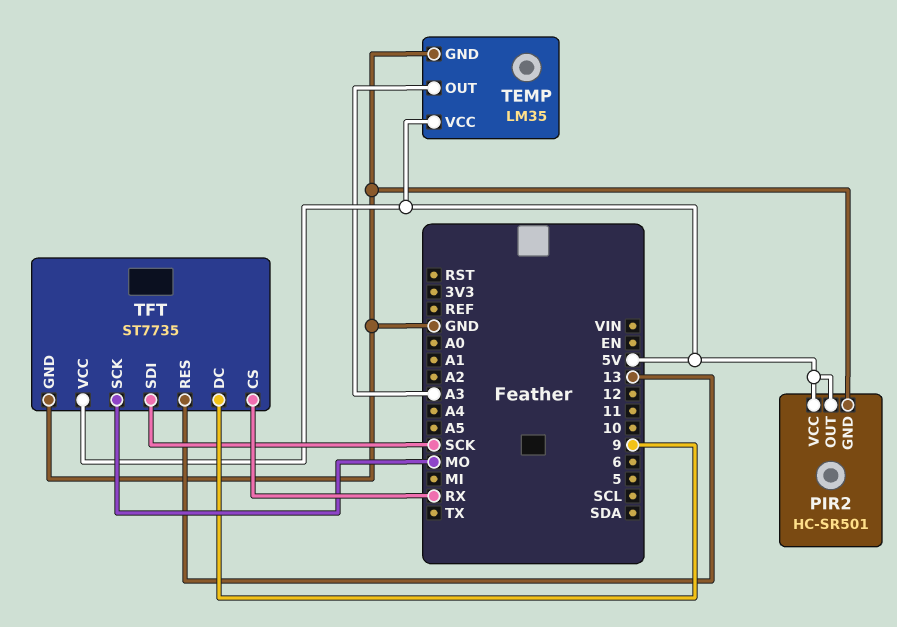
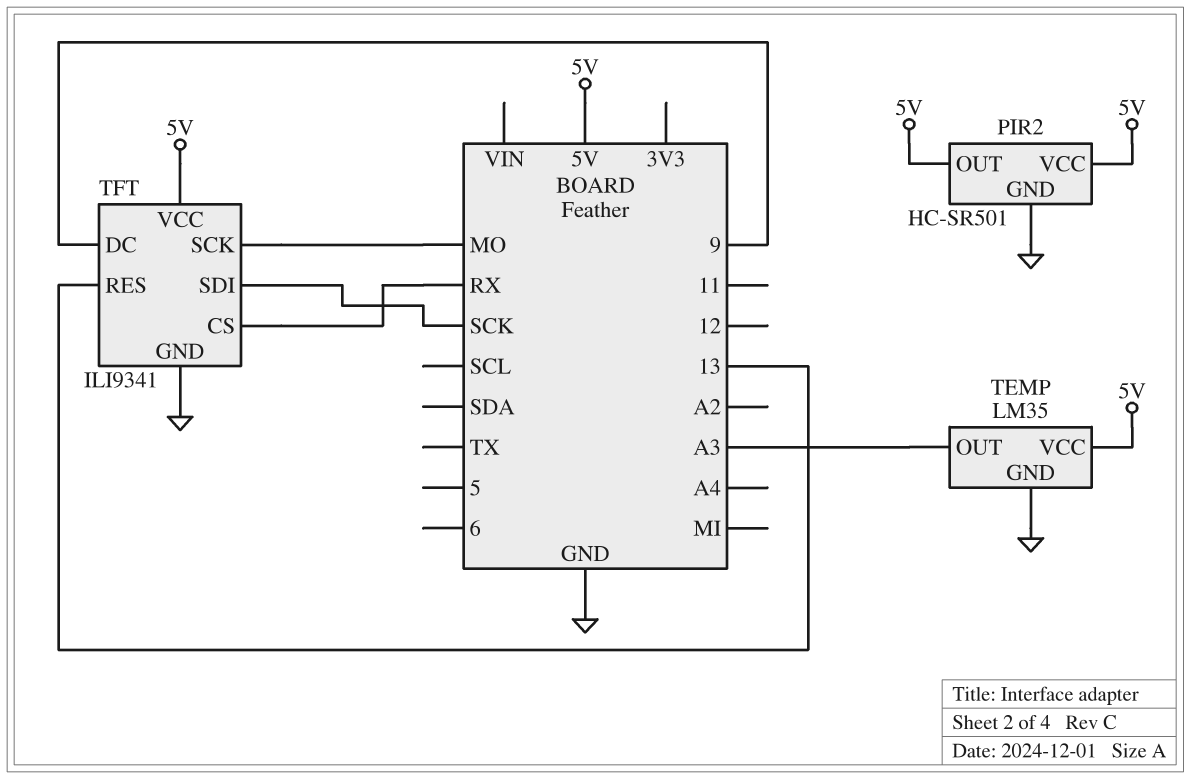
TFT: ST7735 -> ILI9341

